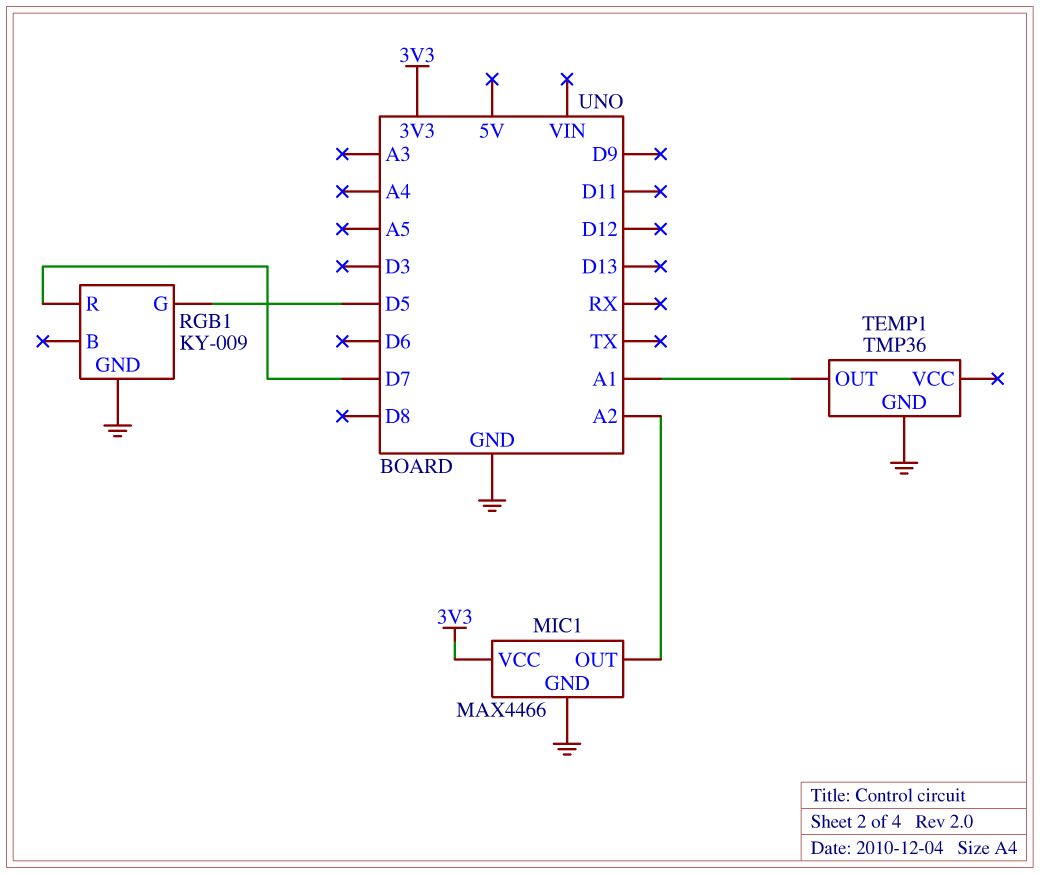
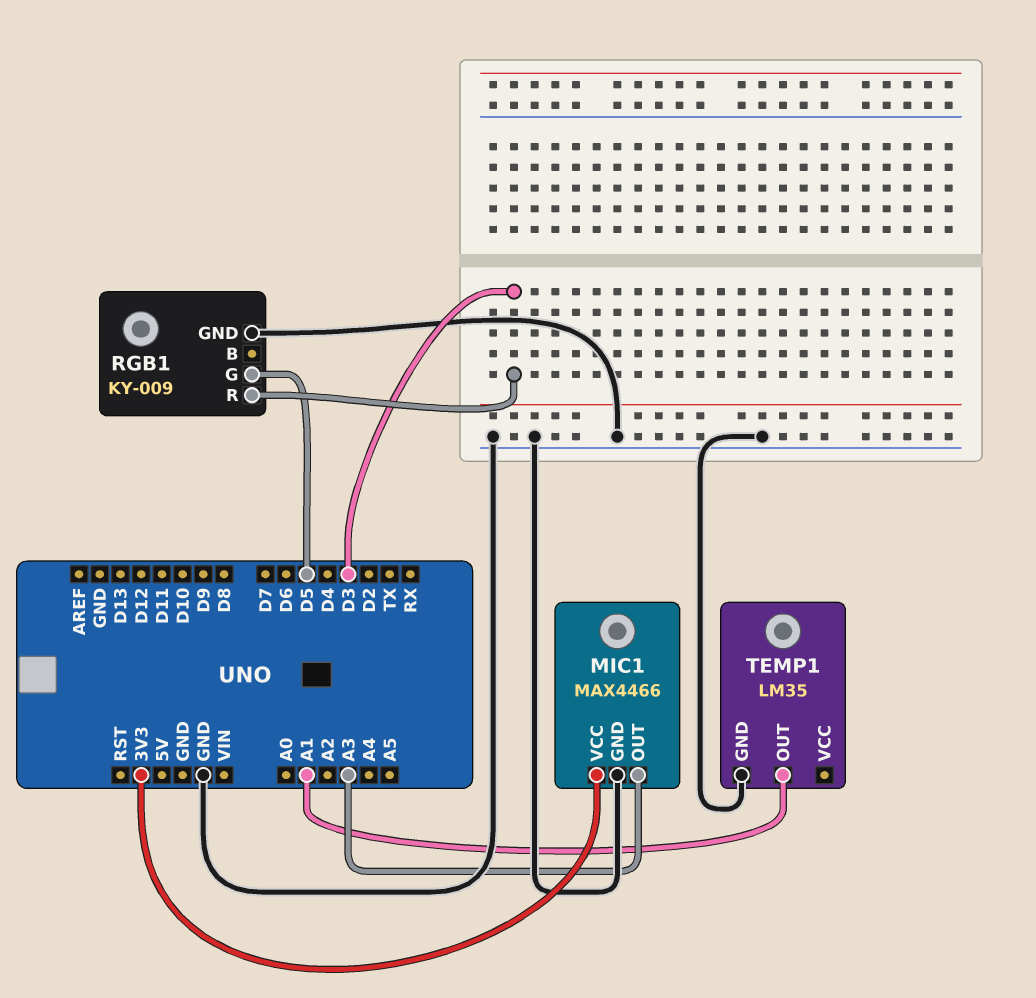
MIC1 pin OUT: A2 -> A3
RGB1 pin R: D7 -> D3
TEMP1: TMP36 -> LM35

